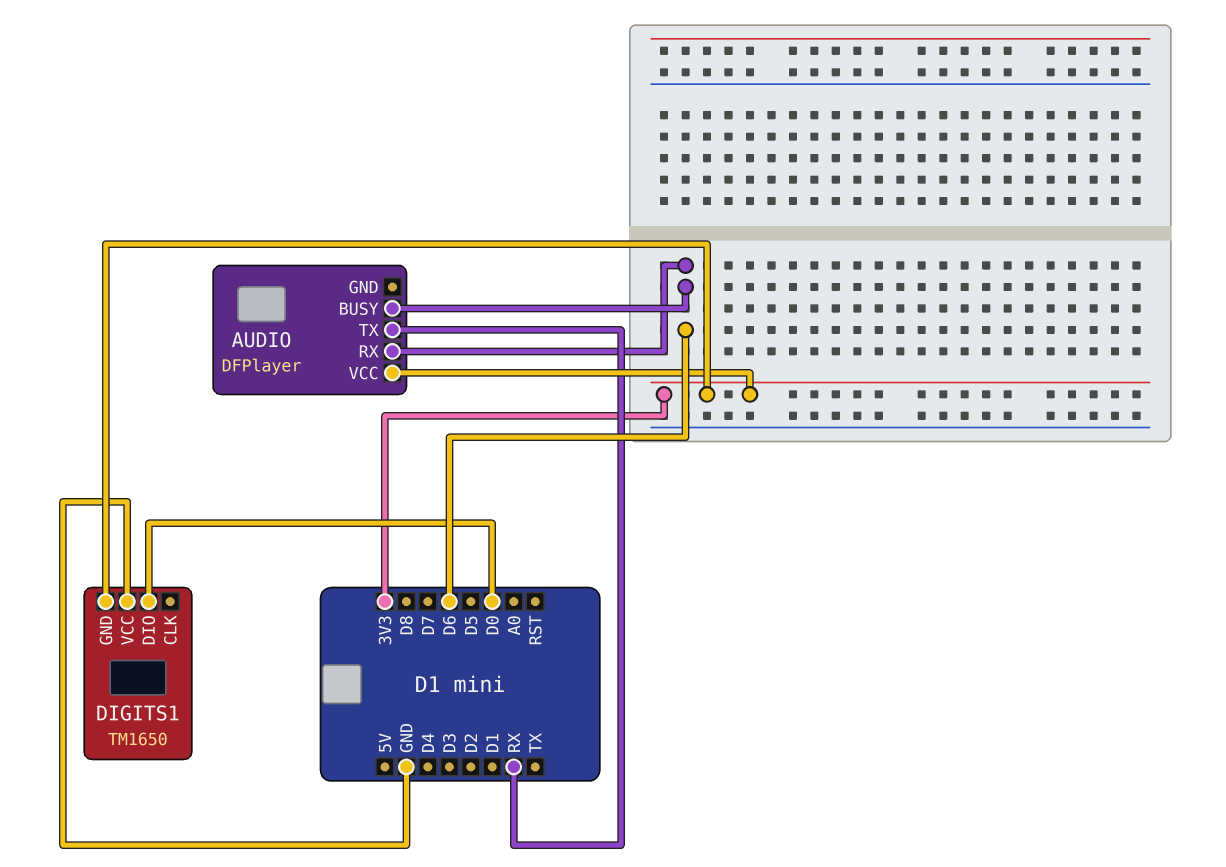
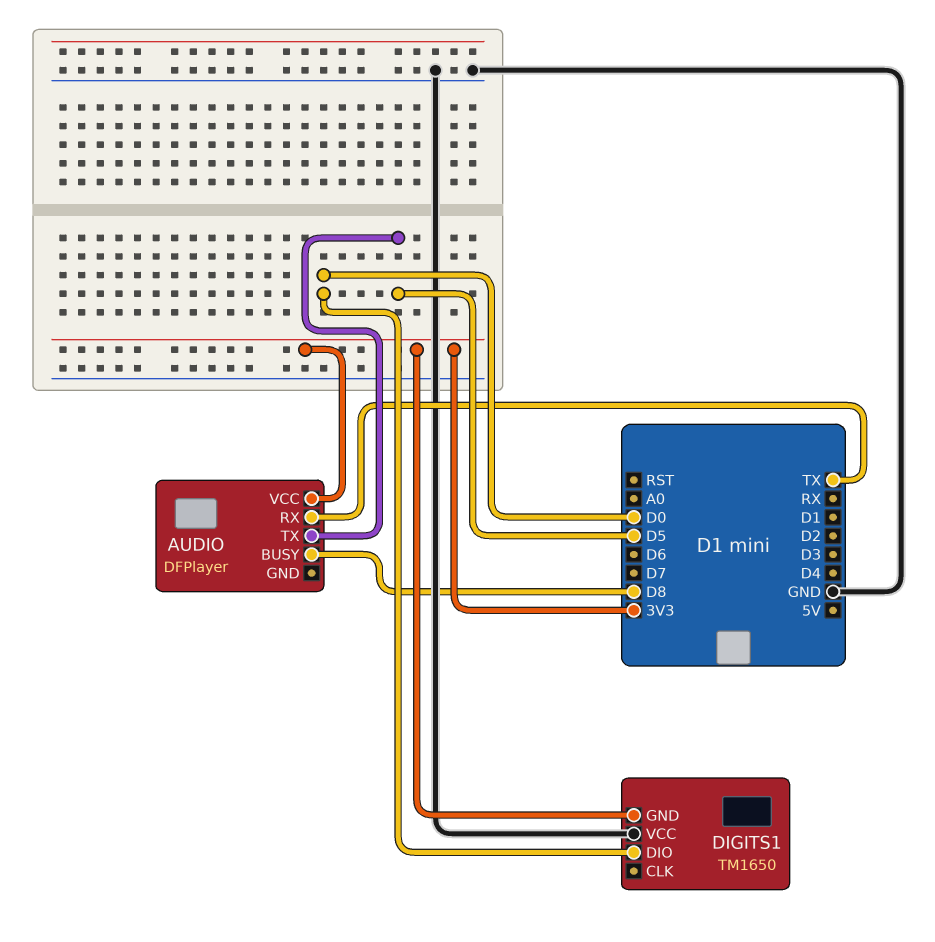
AUDIO pin BUSY: D6 -> D8
AUDIO pin RX: D6 -> TX
AUDIO pin TX: RX -> D5

